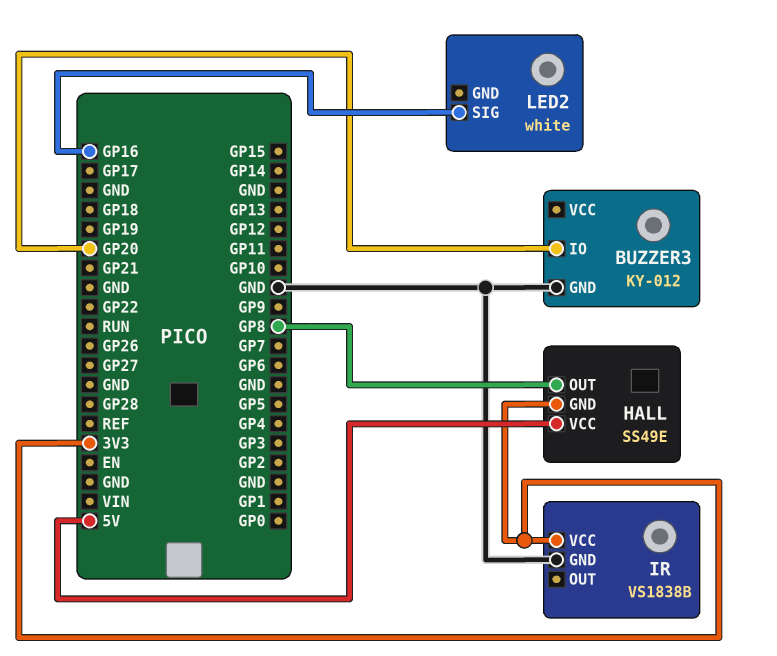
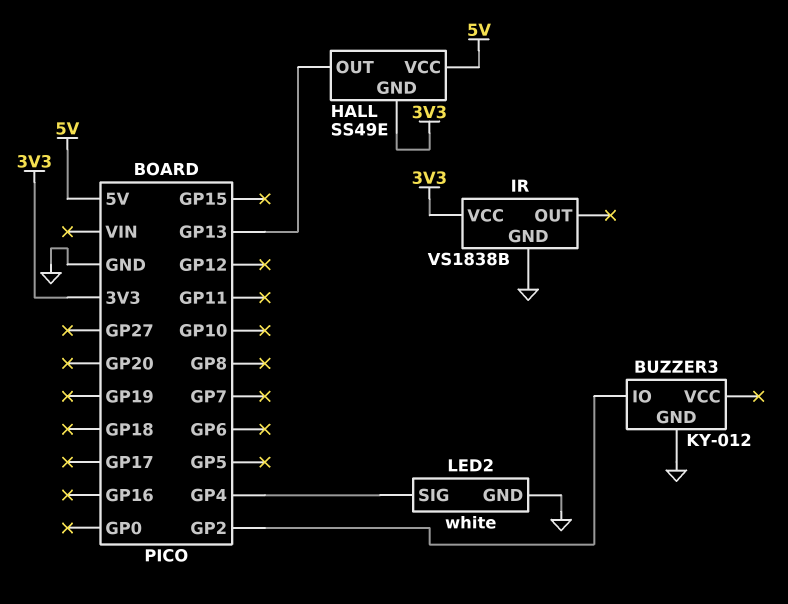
BUZZER3 pin IO: GP20 -> GP2
HALL pin OUT: GP8 -> GP13
LED2 pin GND: none -> GND
LED2 pin SIG: GP16 -> GP4

